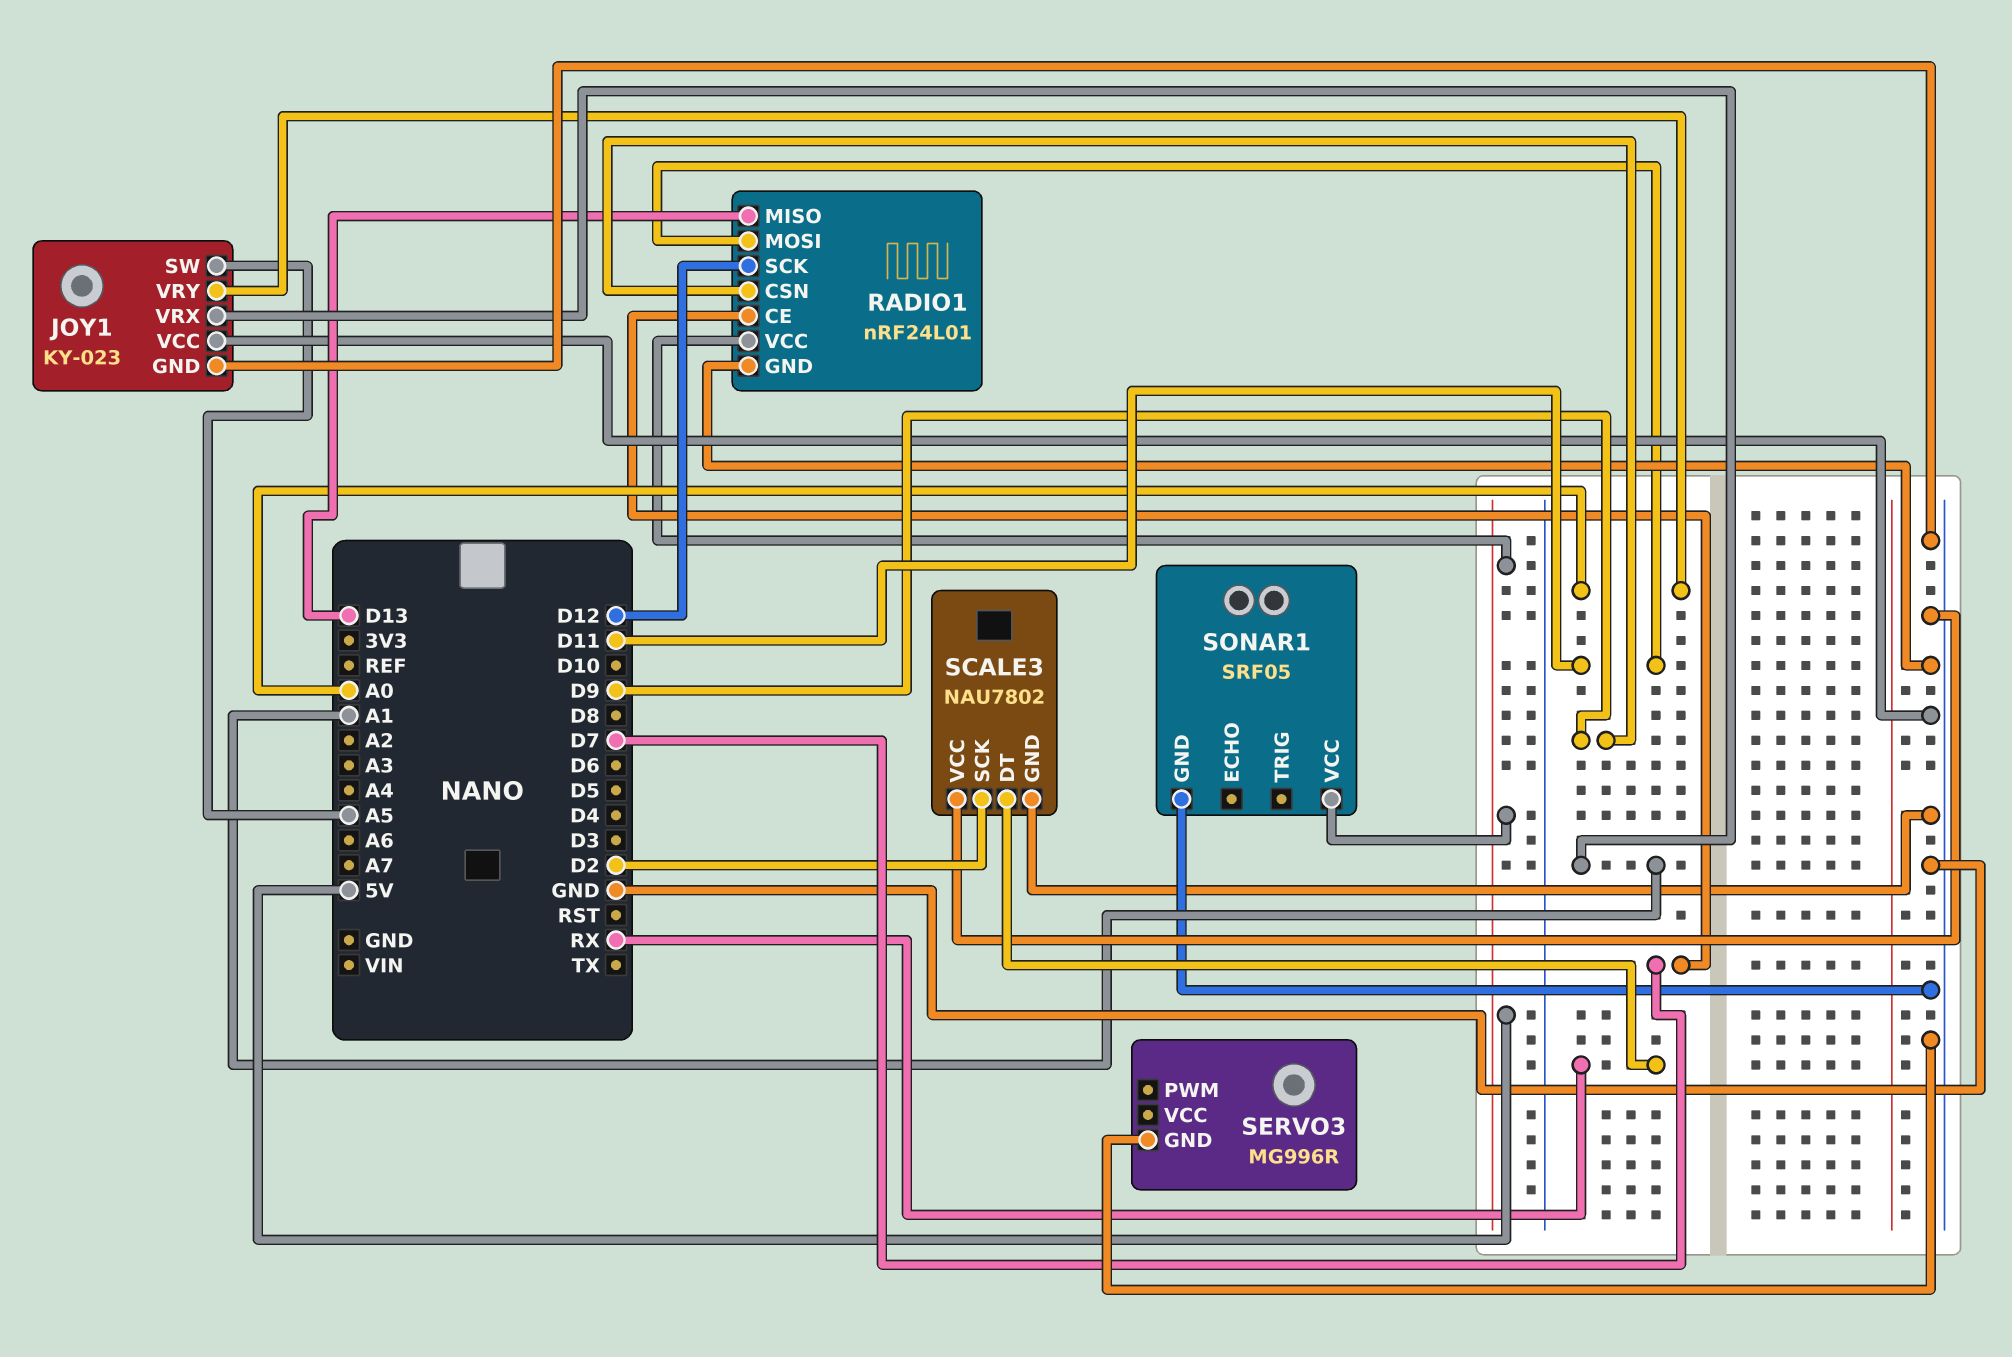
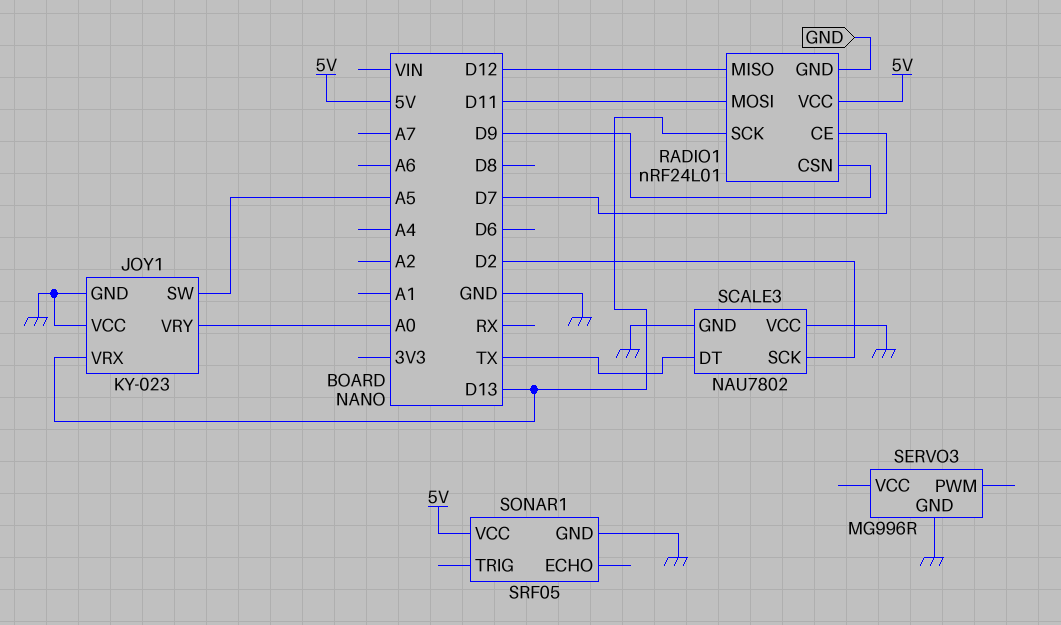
JOY1 pin VRX: A1 -> D13
RADIO1 pin MISO: D13 -> D12
RADIO1 pin SCK: D12 -> D13
SCALE3 pin DT: RX -> TX

